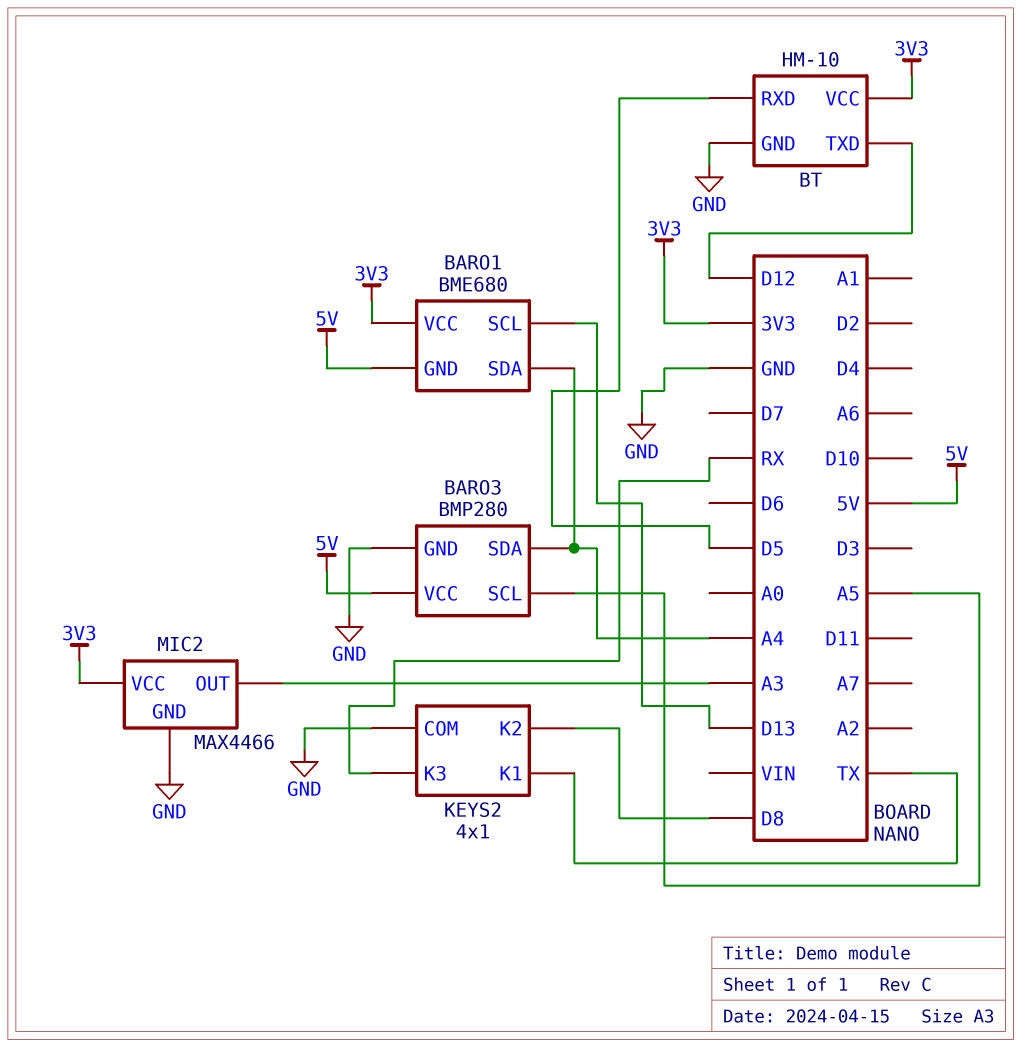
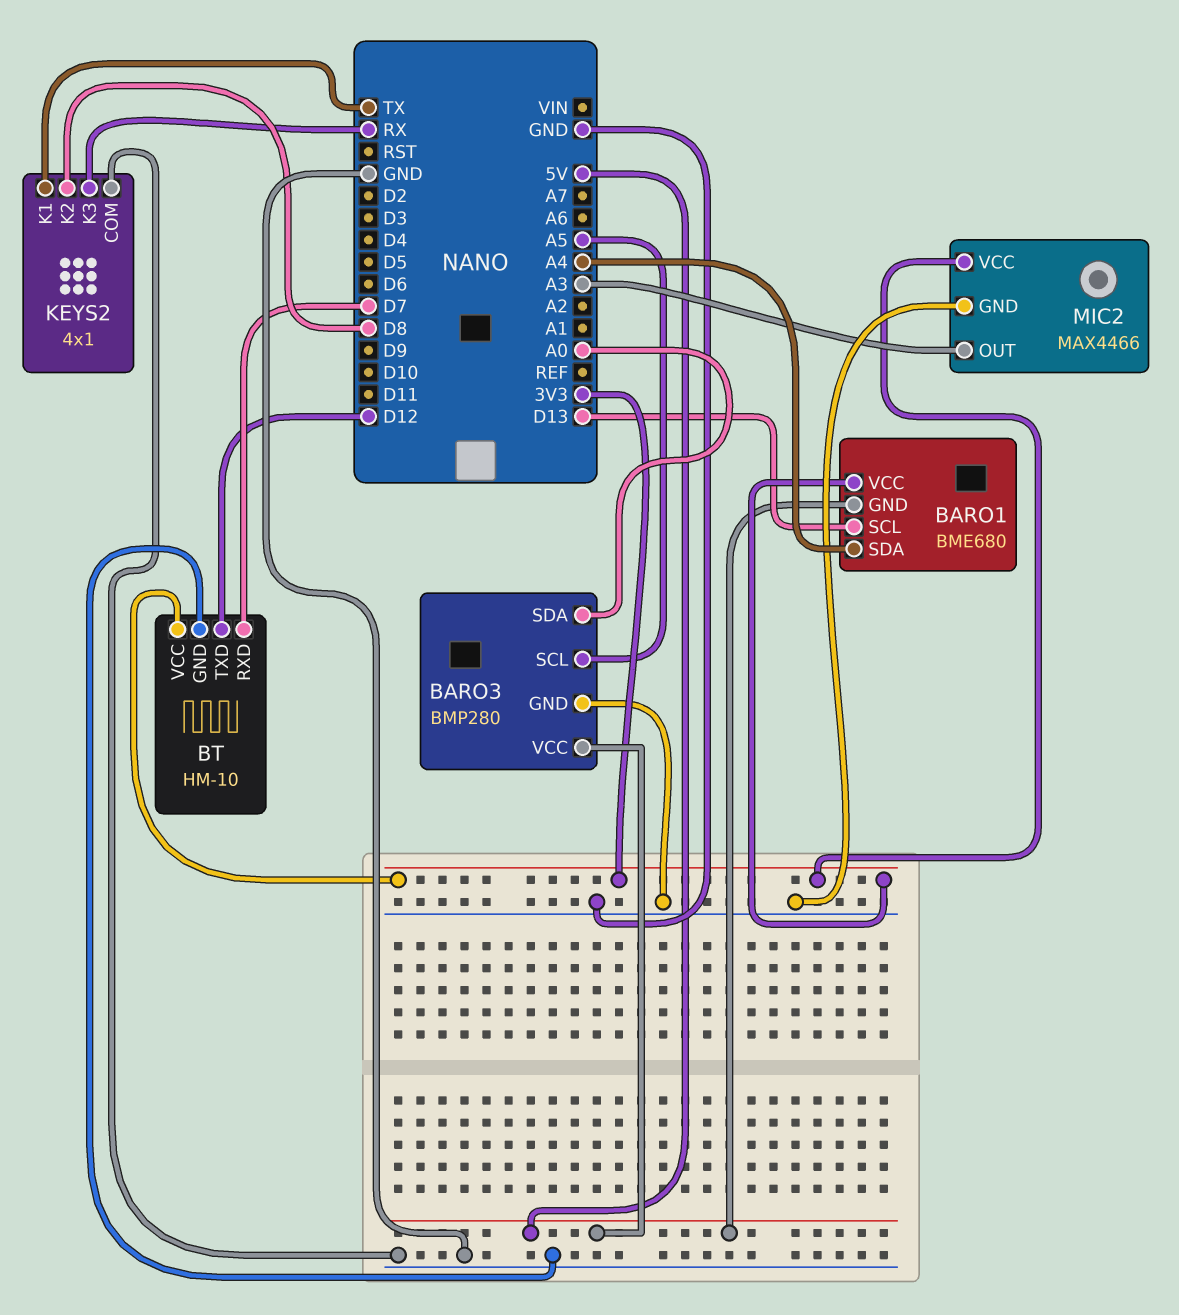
BARO3 pin SDA: A4 -> A0
BT pin RXD: D5 -> D7

